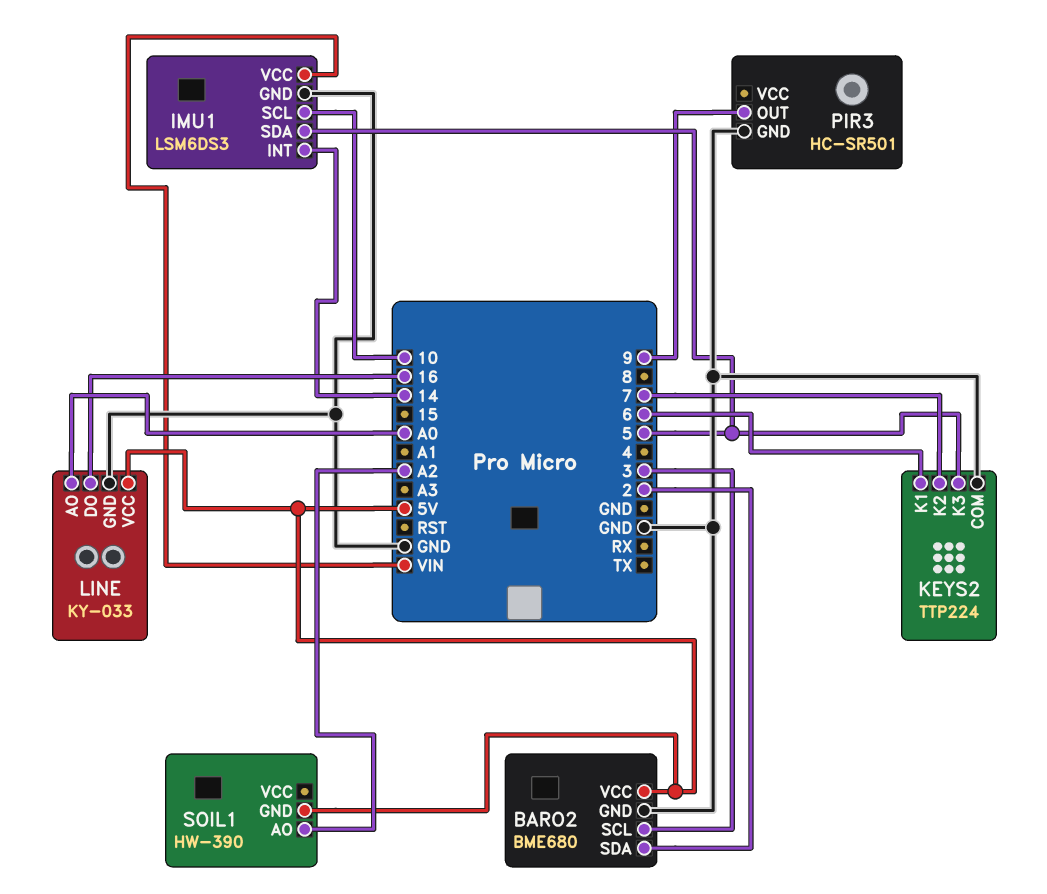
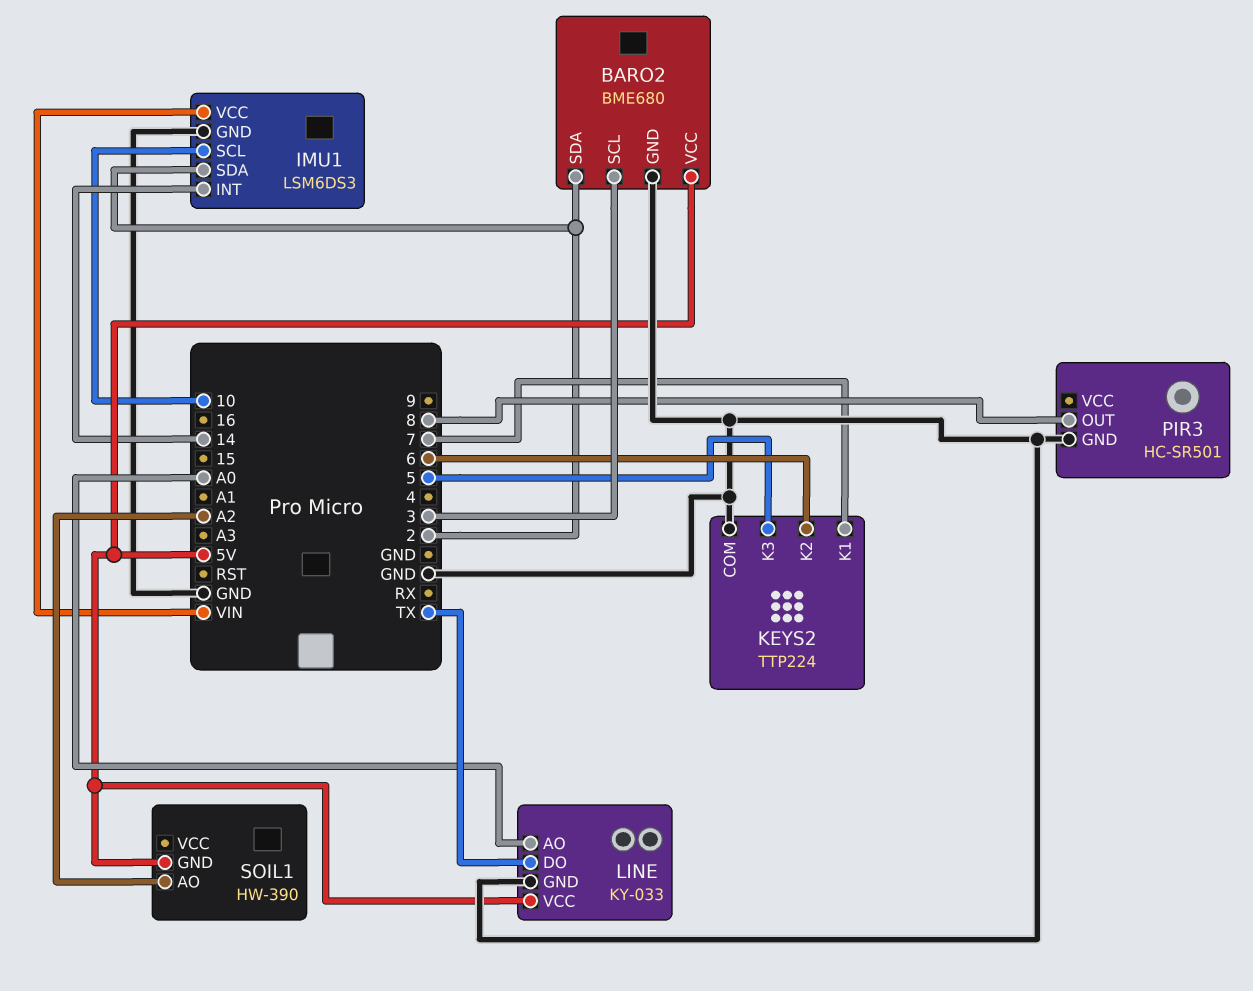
IMU1 pin SDA: 5 -> 2
KEYS2 pin K1: 6 -> 7
KEYS2 pin K2: 7 -> 6
LINE pin DO: 16 -> TX
PIR3 pin OUT: 9 -> 8

